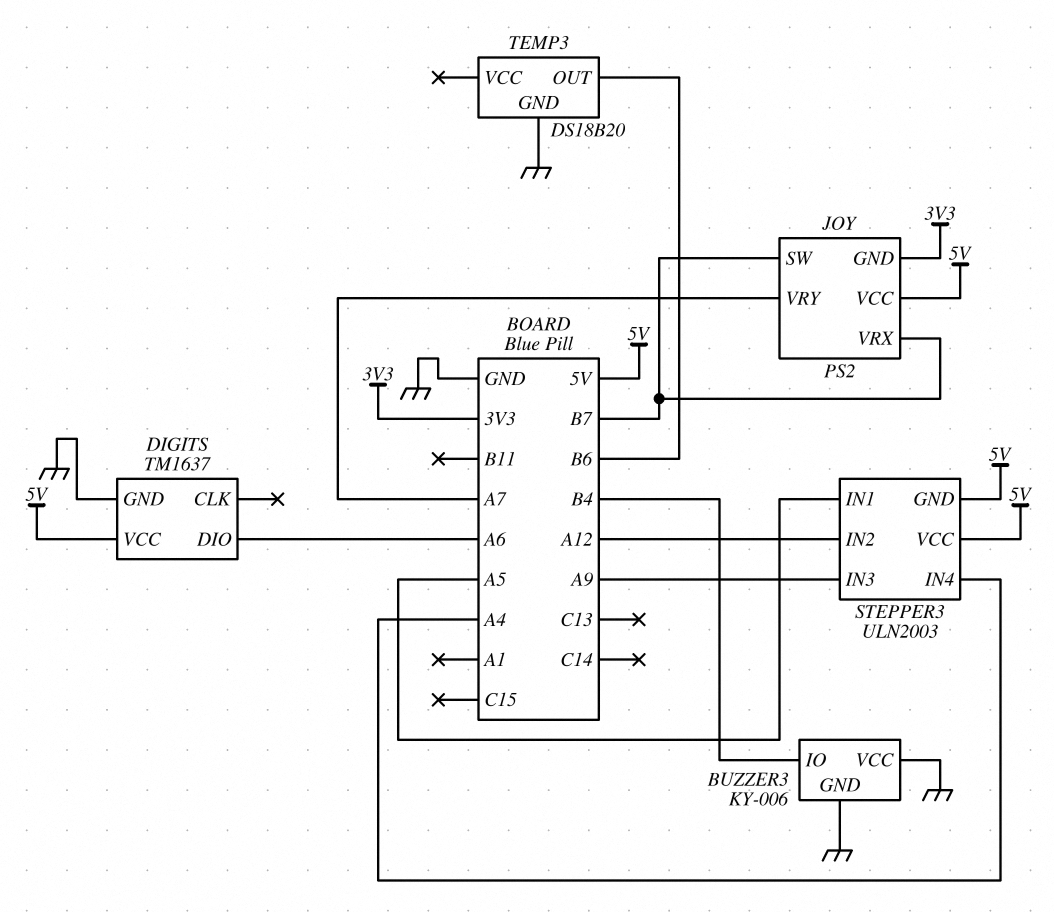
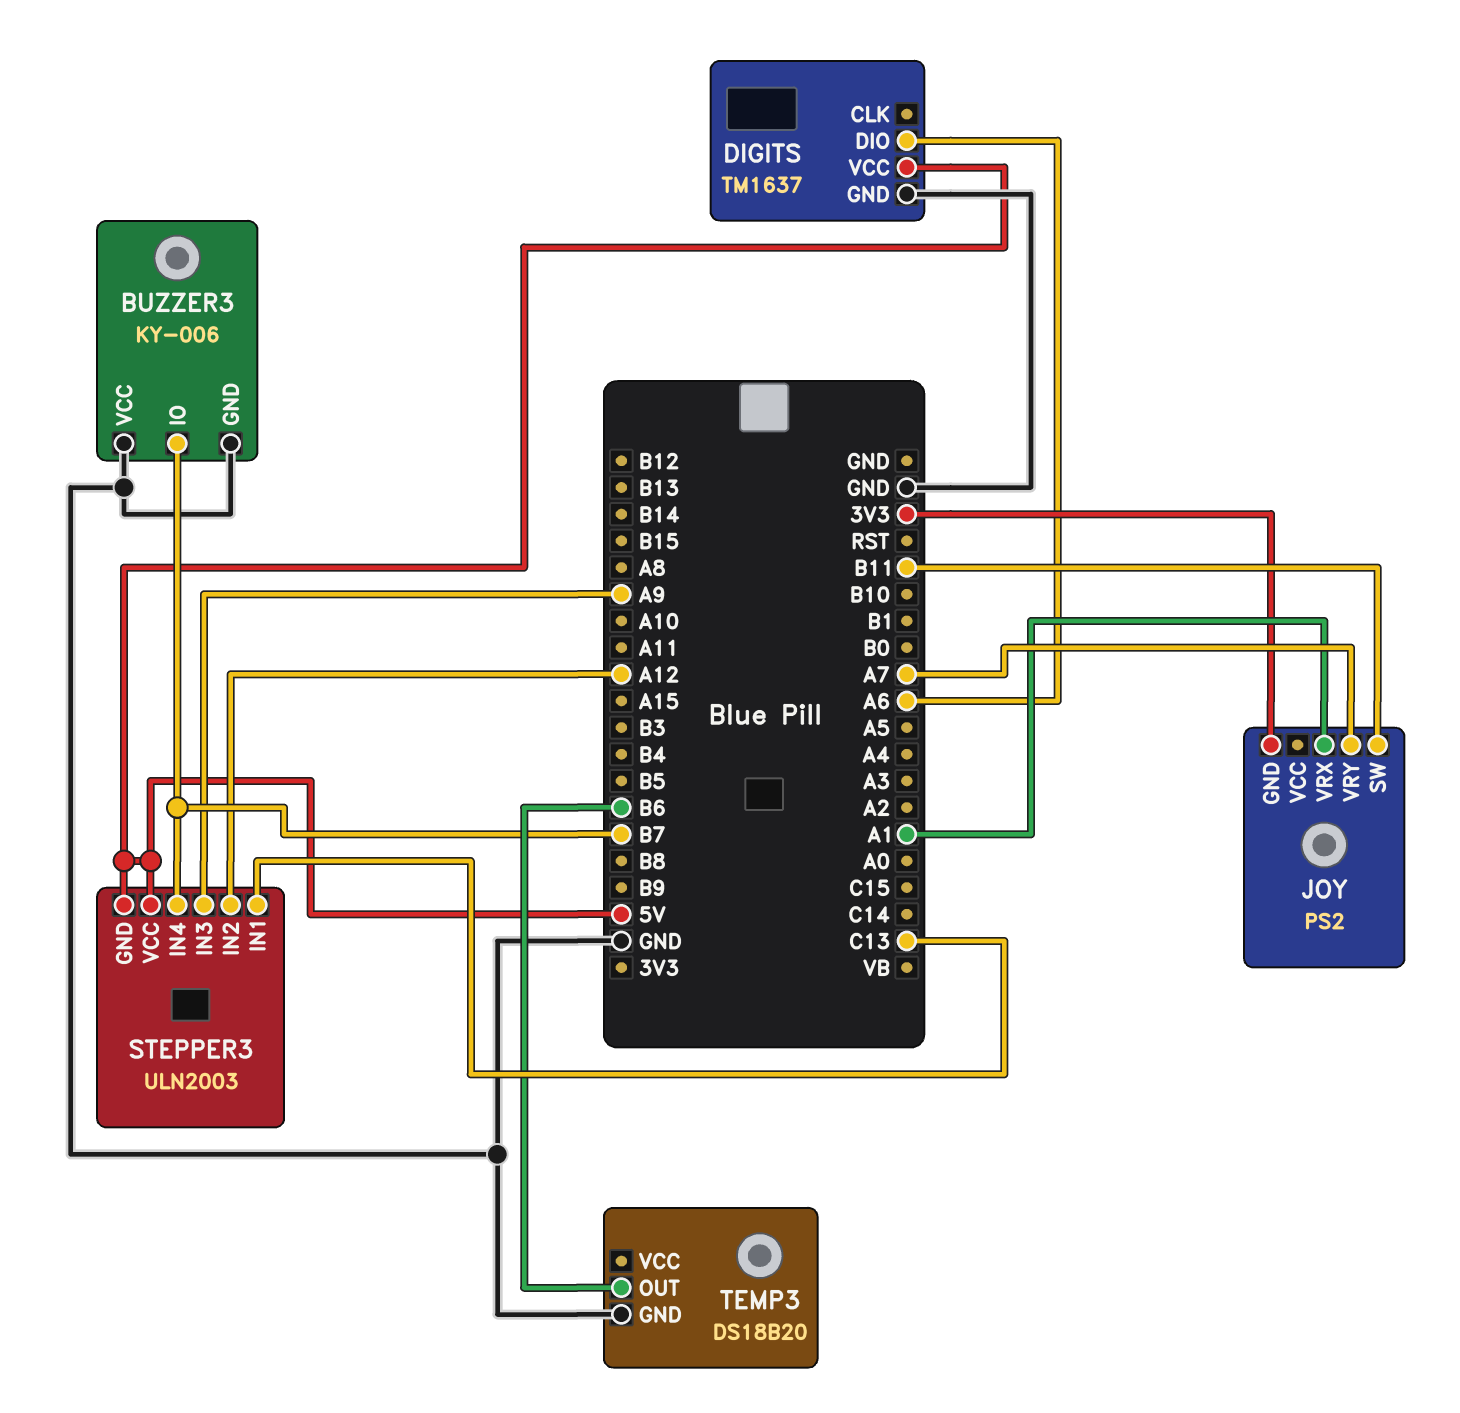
BUZZER3 pin IO: B4 -> B7
JOY pin SW: B7 -> B11
JOY pin VCC: 5V -> none
JOY pin VRX: B7 -> A1
STEPPER3 pin IN1: A5 -> C13
STEPPER3 pin IN4: A4 -> B7

